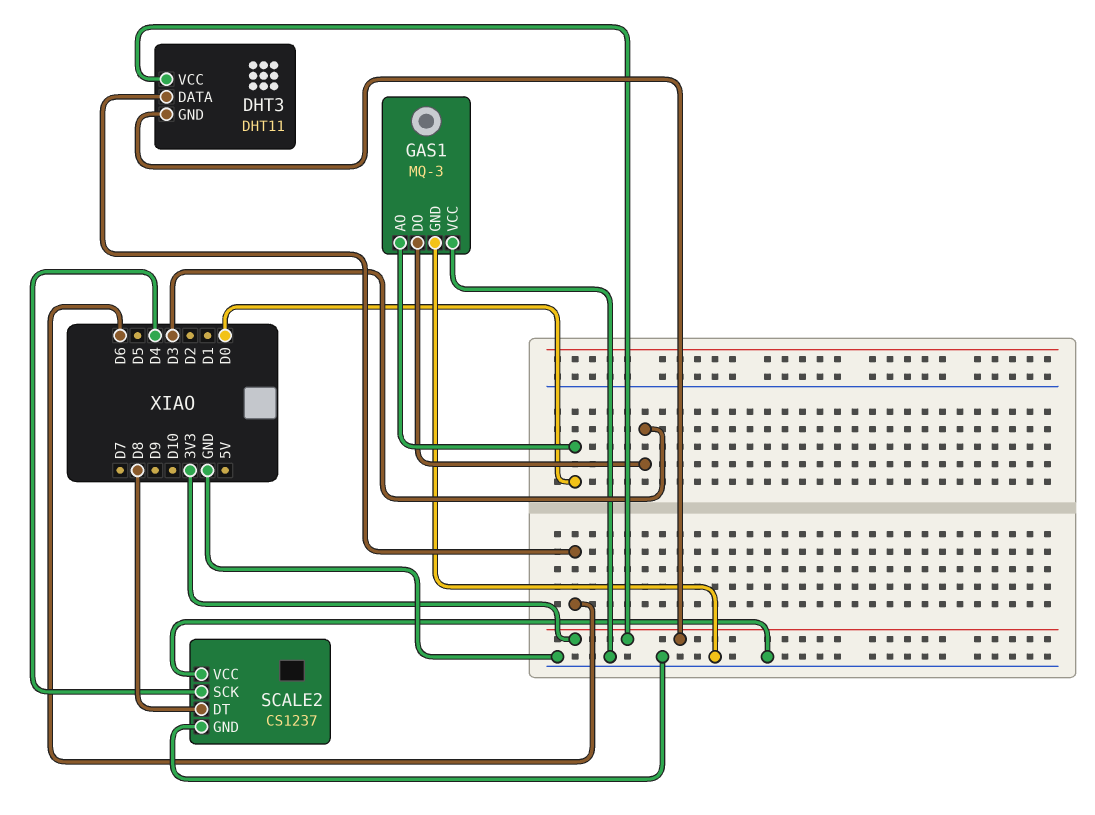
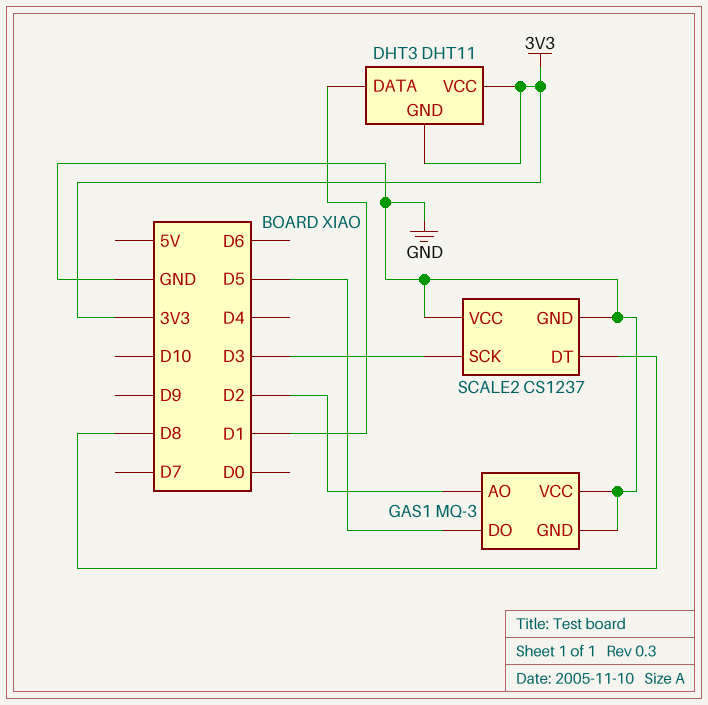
DHT3 pin DATA: D6 -> D1
GAS1 pin AO: D0 -> D2
GAS1 pin DO: D3 -> D5
SCALE2 pin SCK: D4 -> D3

